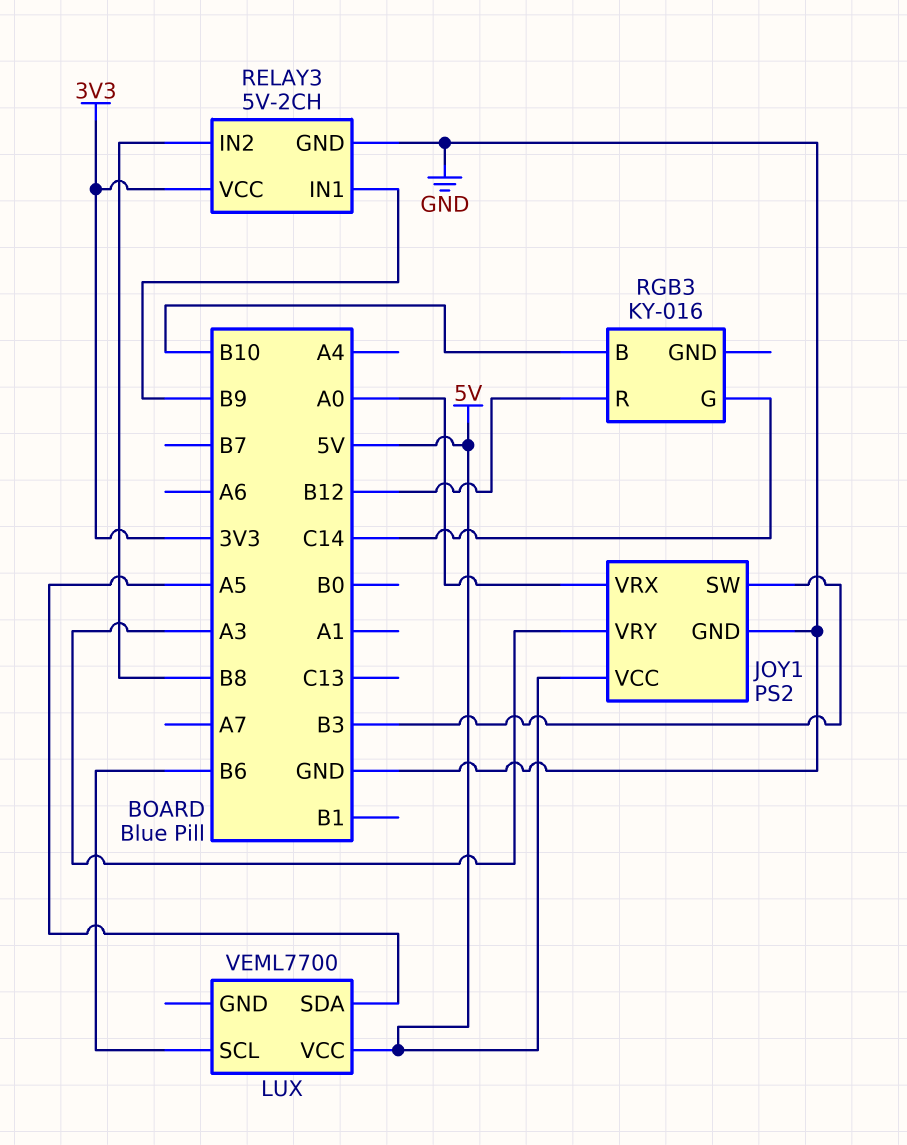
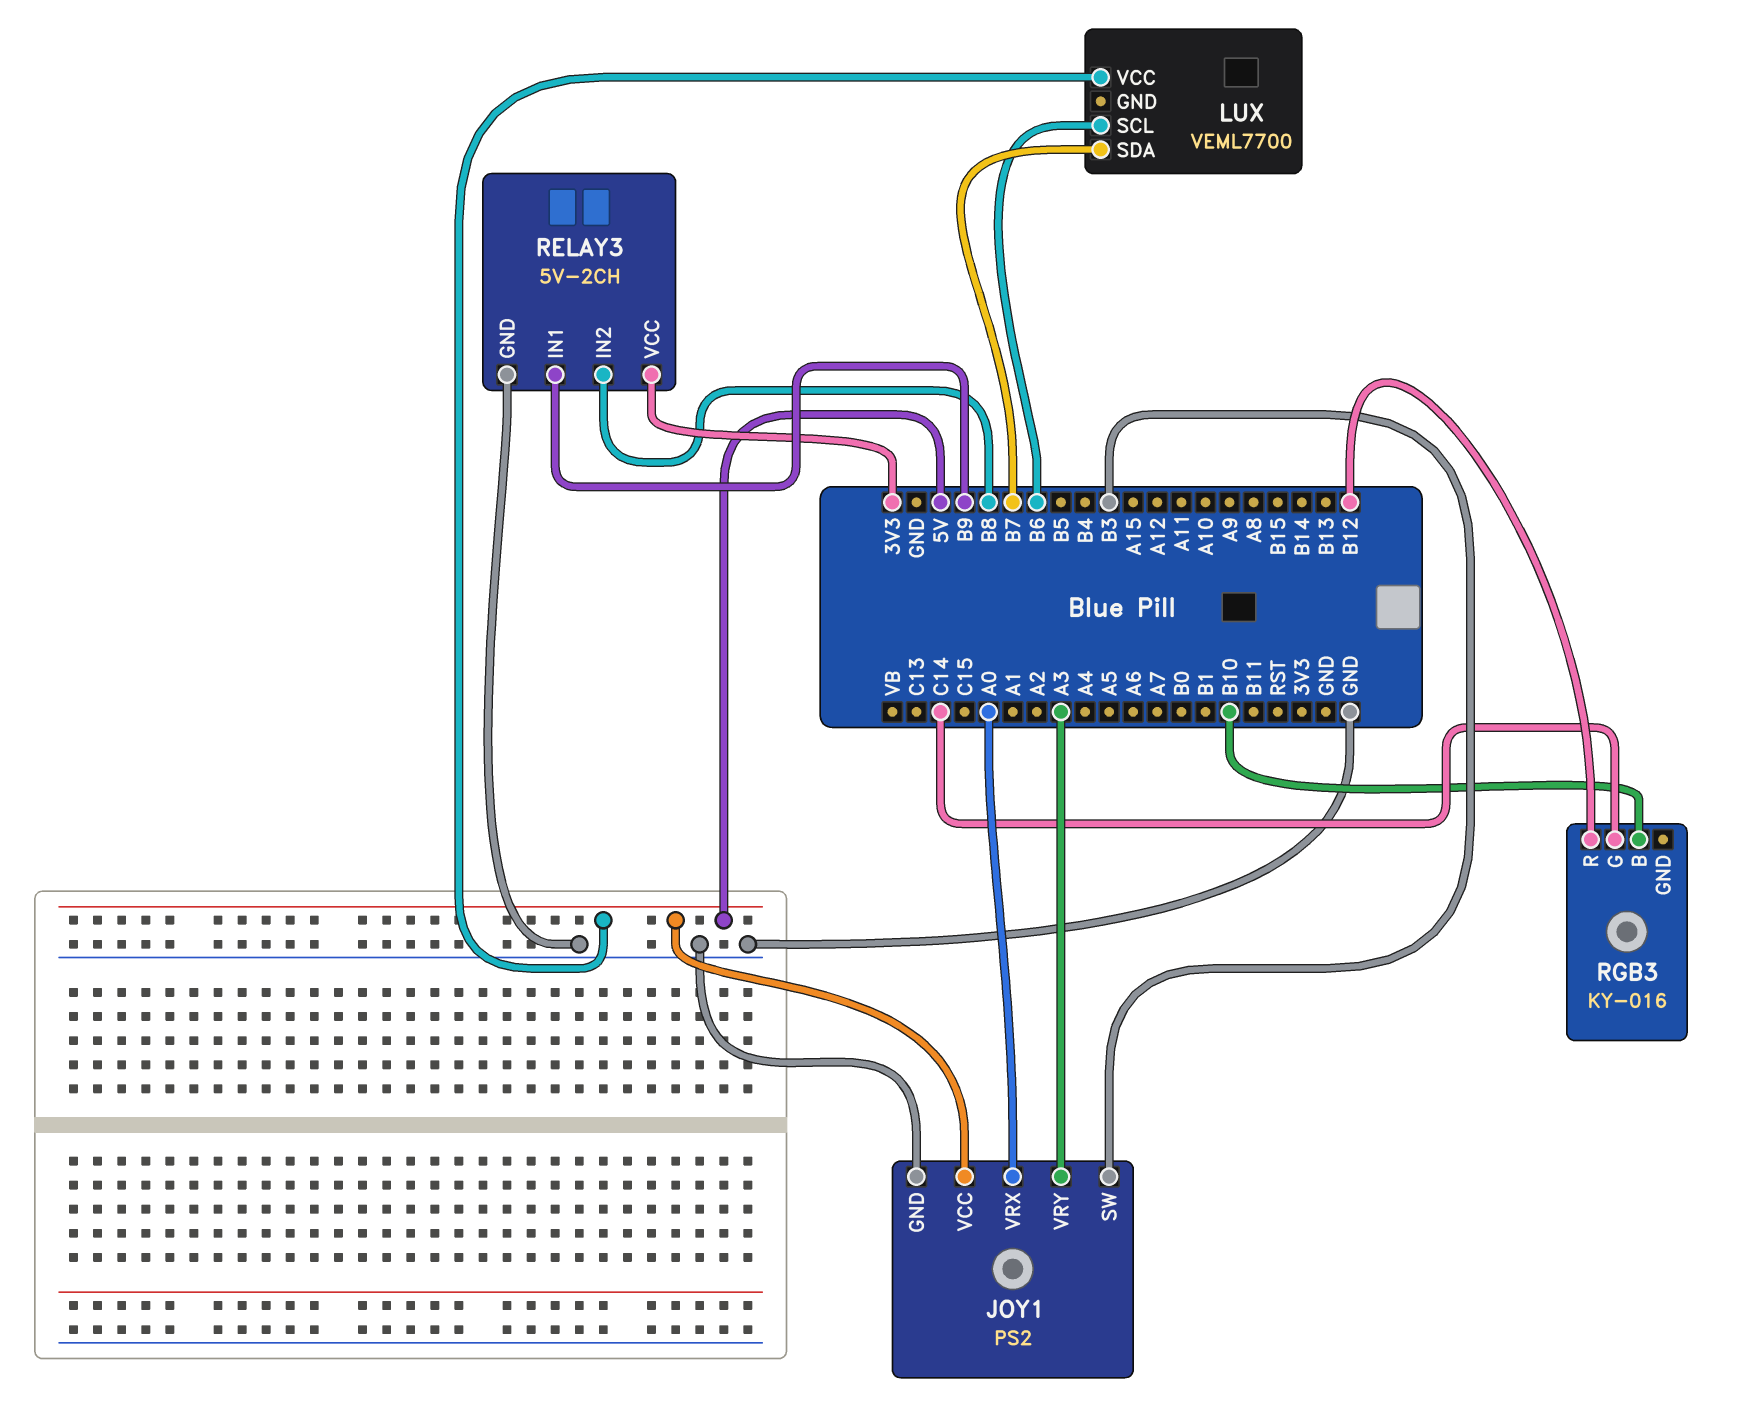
LUX pin SDA: A5 -> B7

